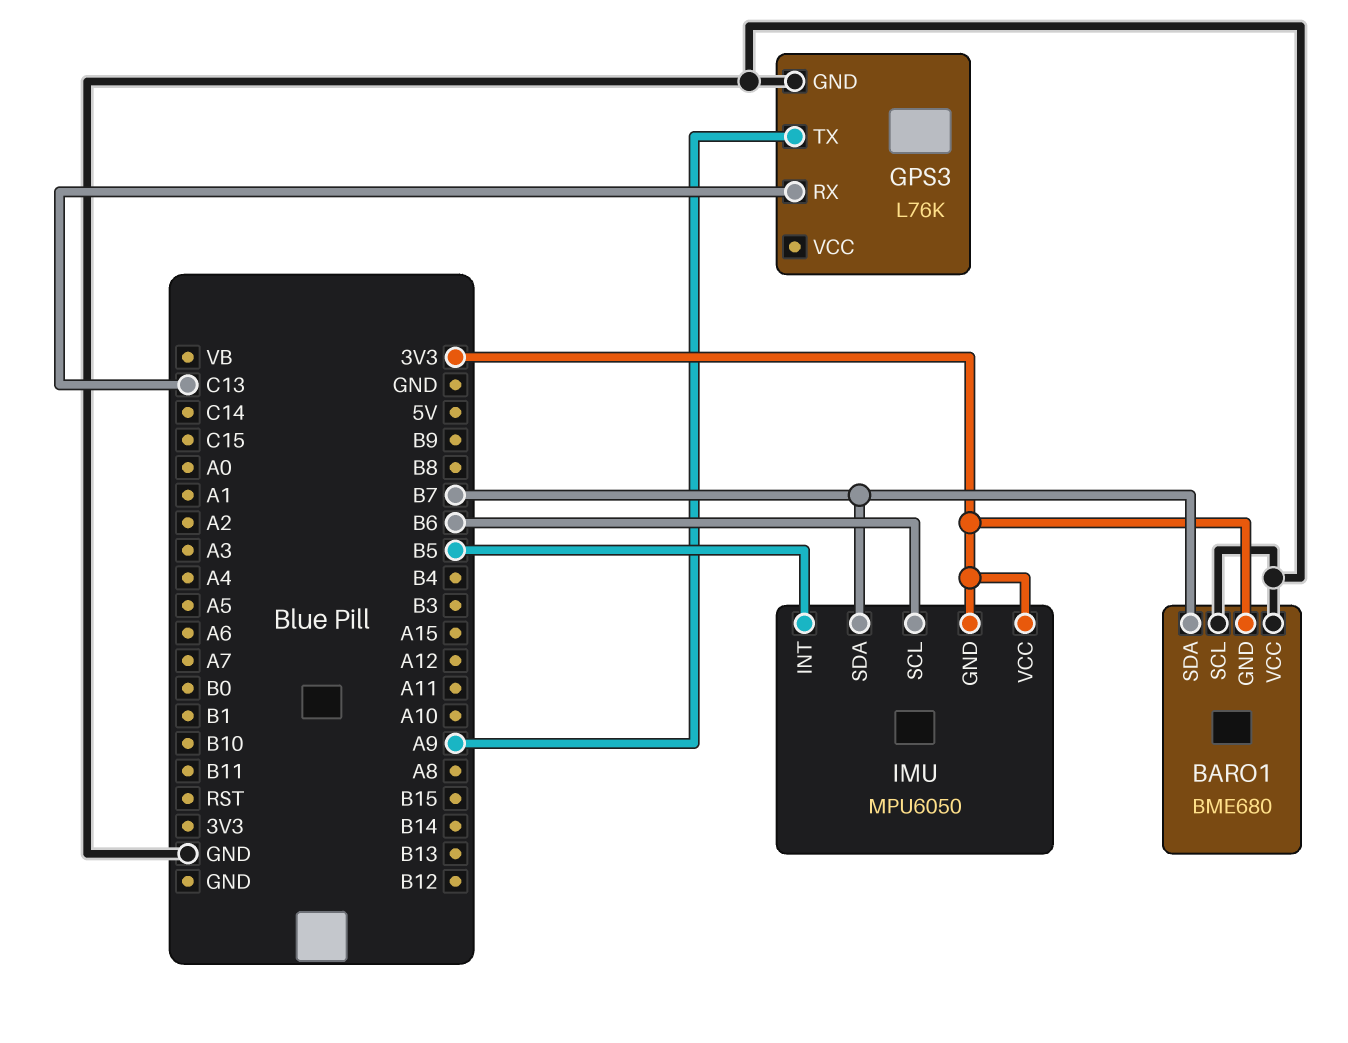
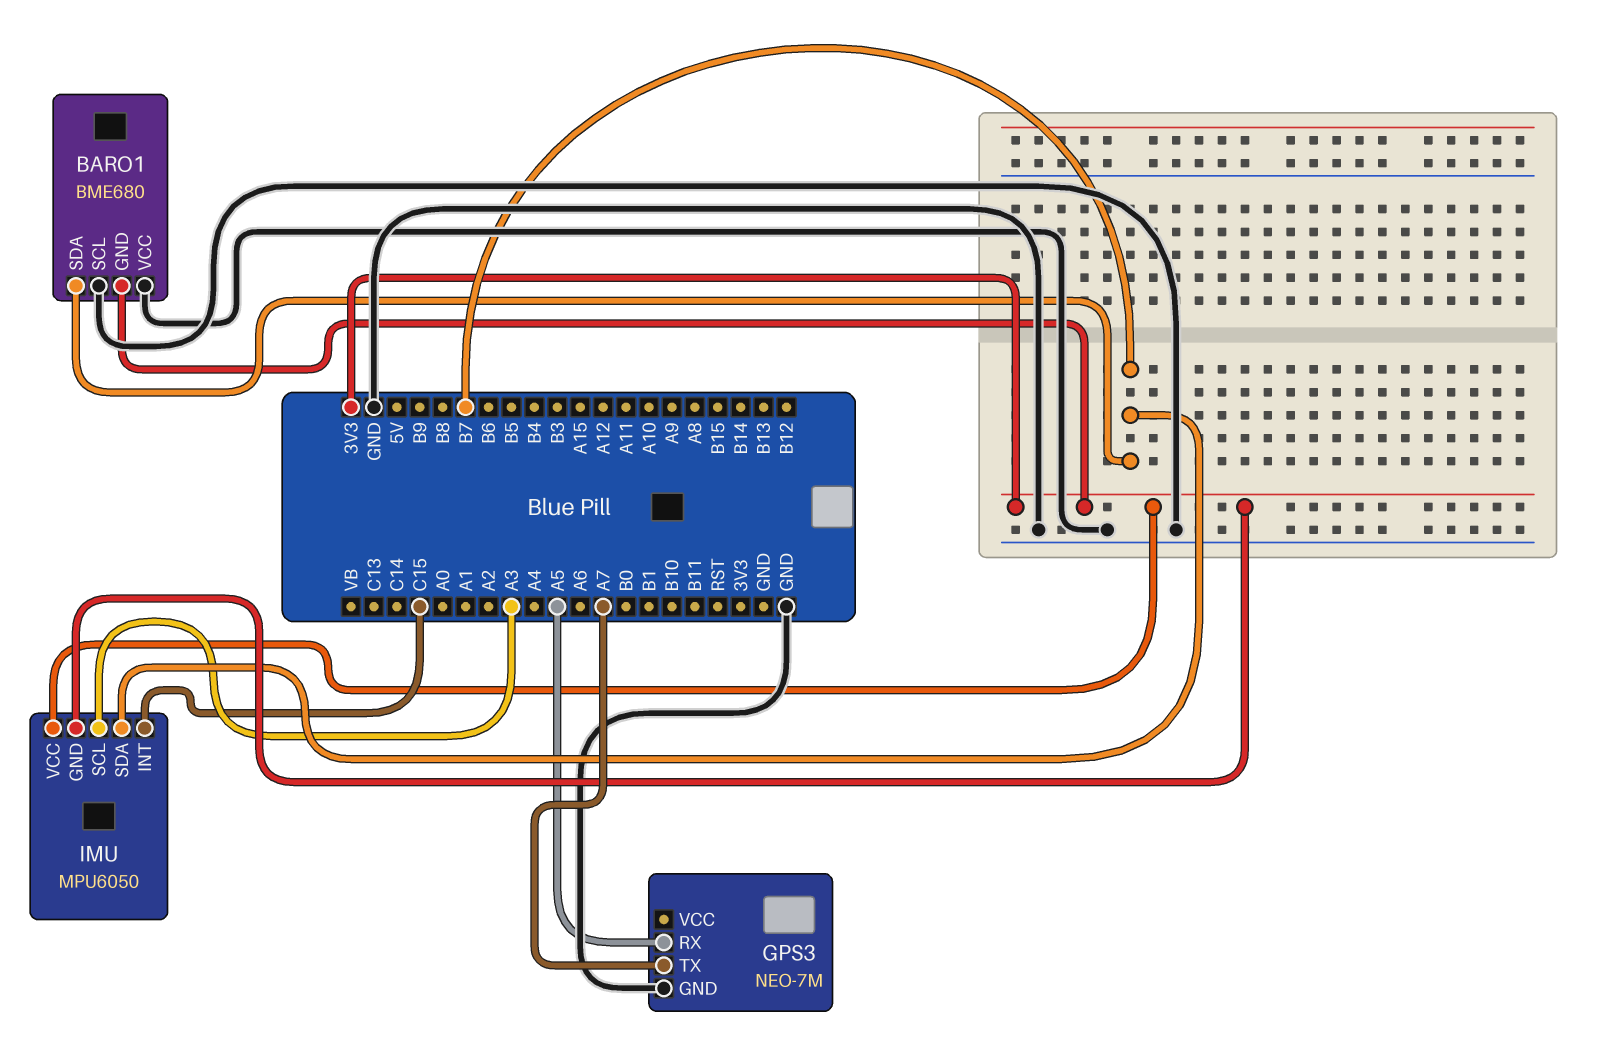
GPS3: L76K -> NEO-7M
GPS3 pin RX: C13 -> A5
GPS3 pin TX: A9 -> A7
IMU pin INT: B5 -> C15
IMU pin SCL: B6 -> A3

